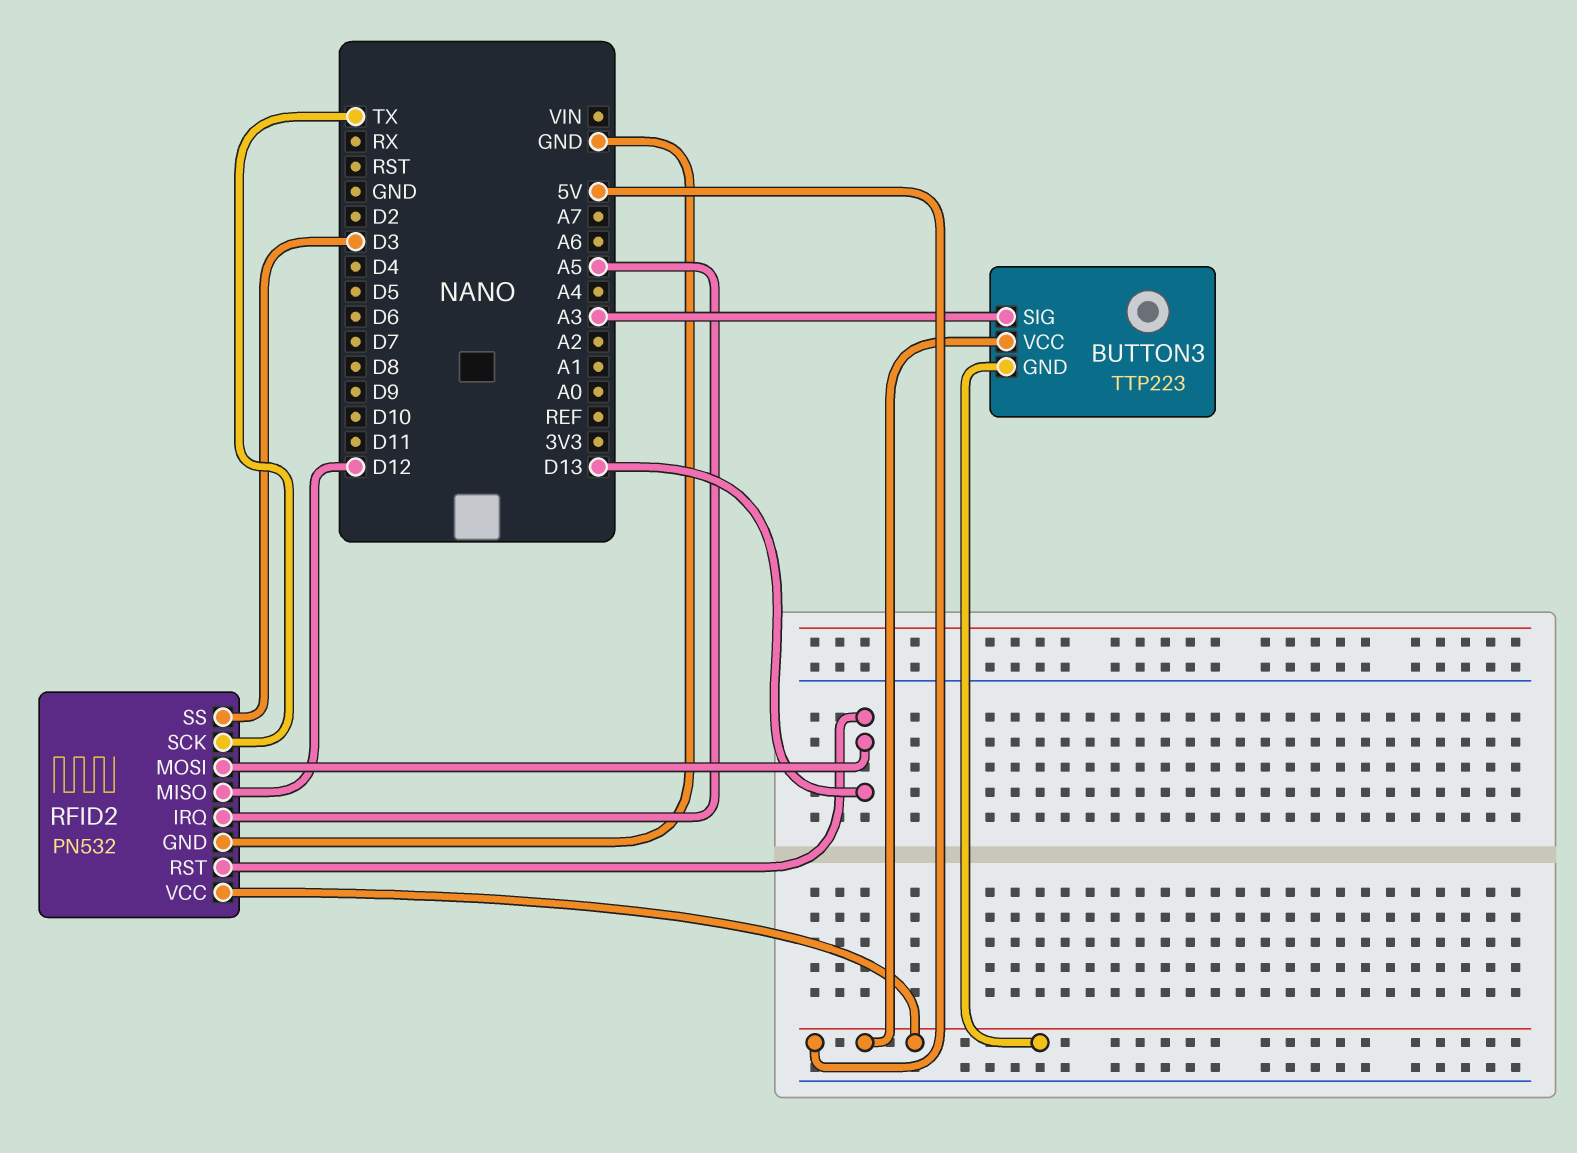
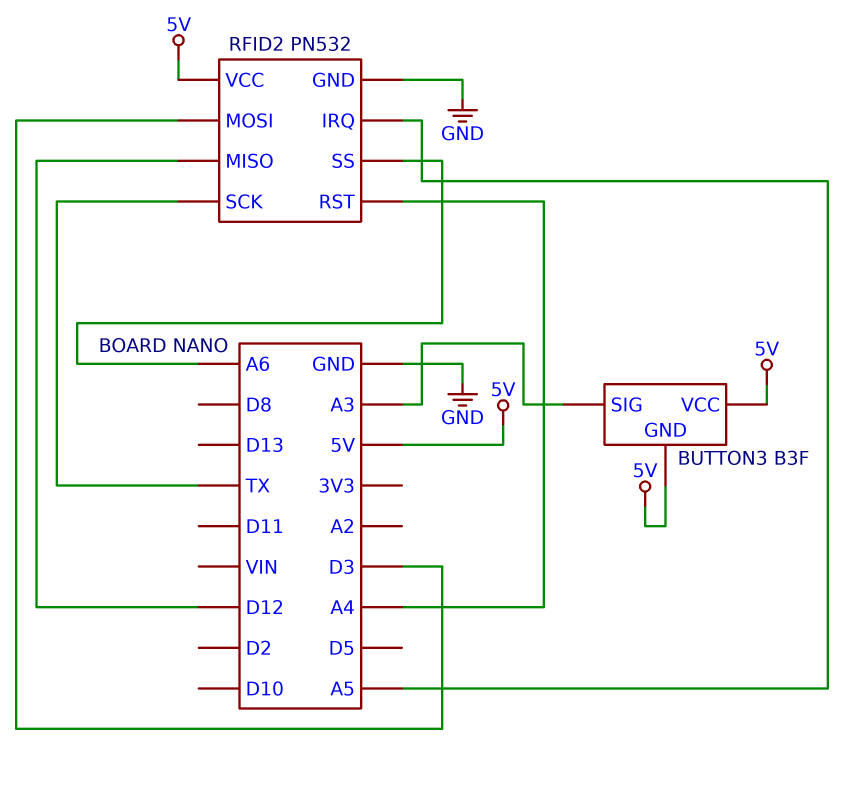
BUTTON3: TTP223 -> B3F
RFID2 pin MOSI: D13 -> D3
RFID2 pin RST: D13 -> A4
RFID2 pin SS: D3 -> A6

